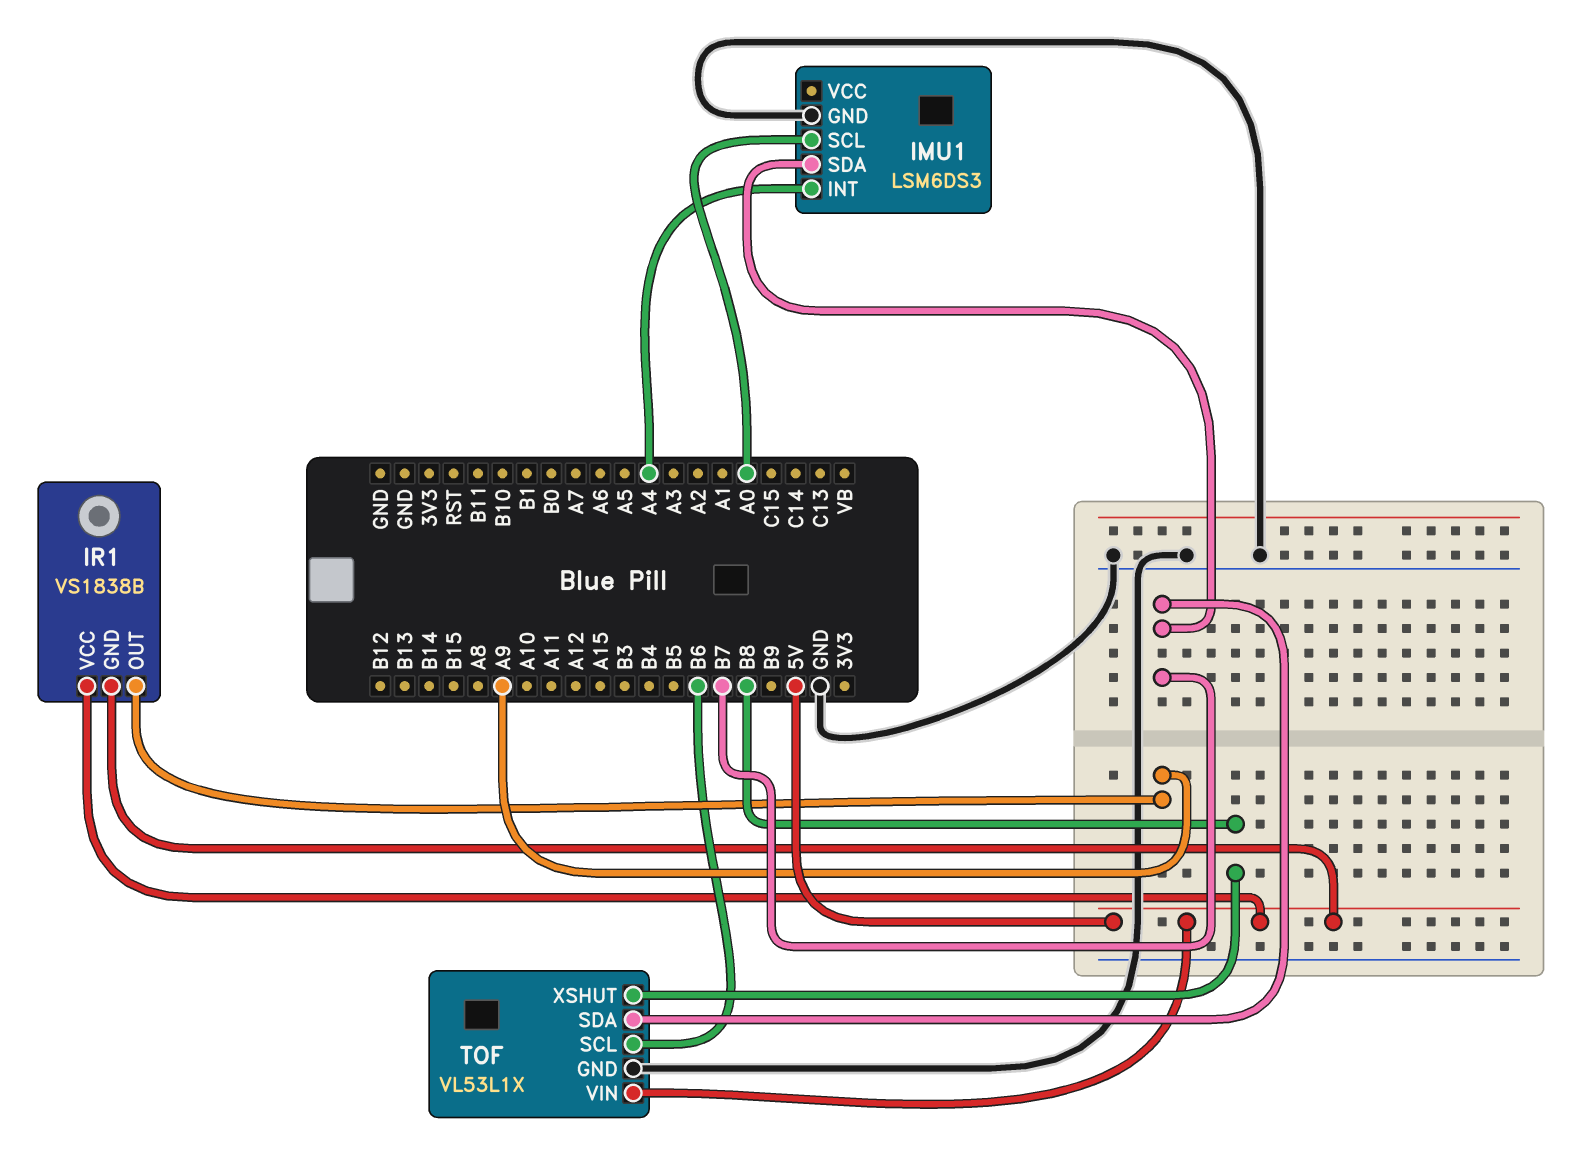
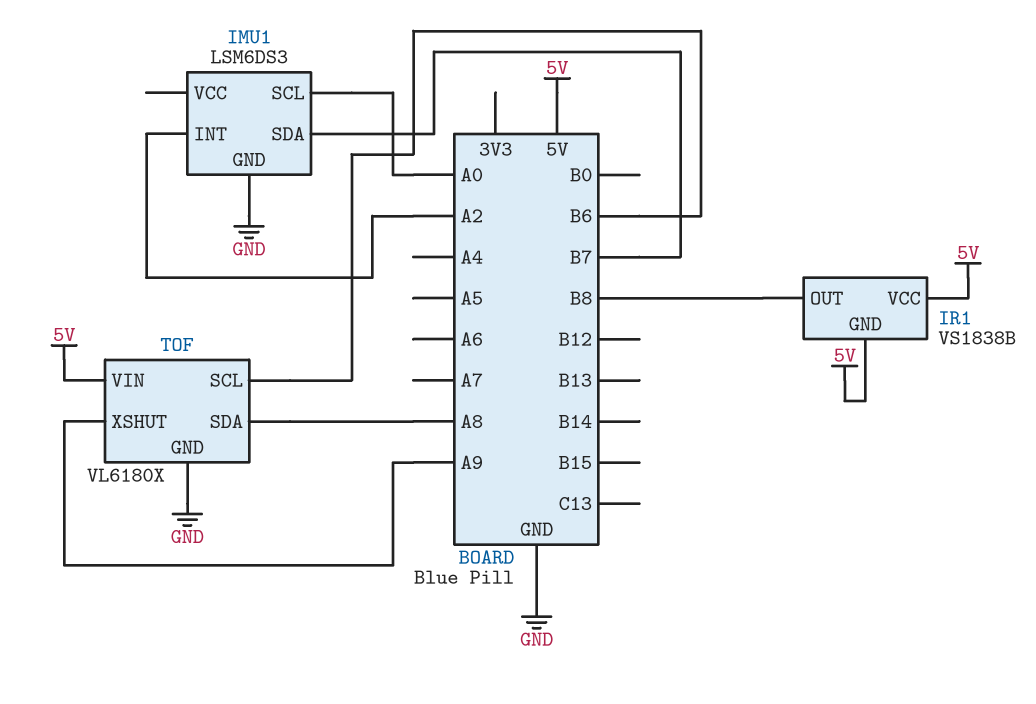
IMU1 pin INT: A4 -> A2
IR1 pin OUT: A9 -> B8
TOF: VL53L1X -> VL6180X
TOF pin SDA: B7 -> A8
TOF pin XSHUT: B8 -> A9

